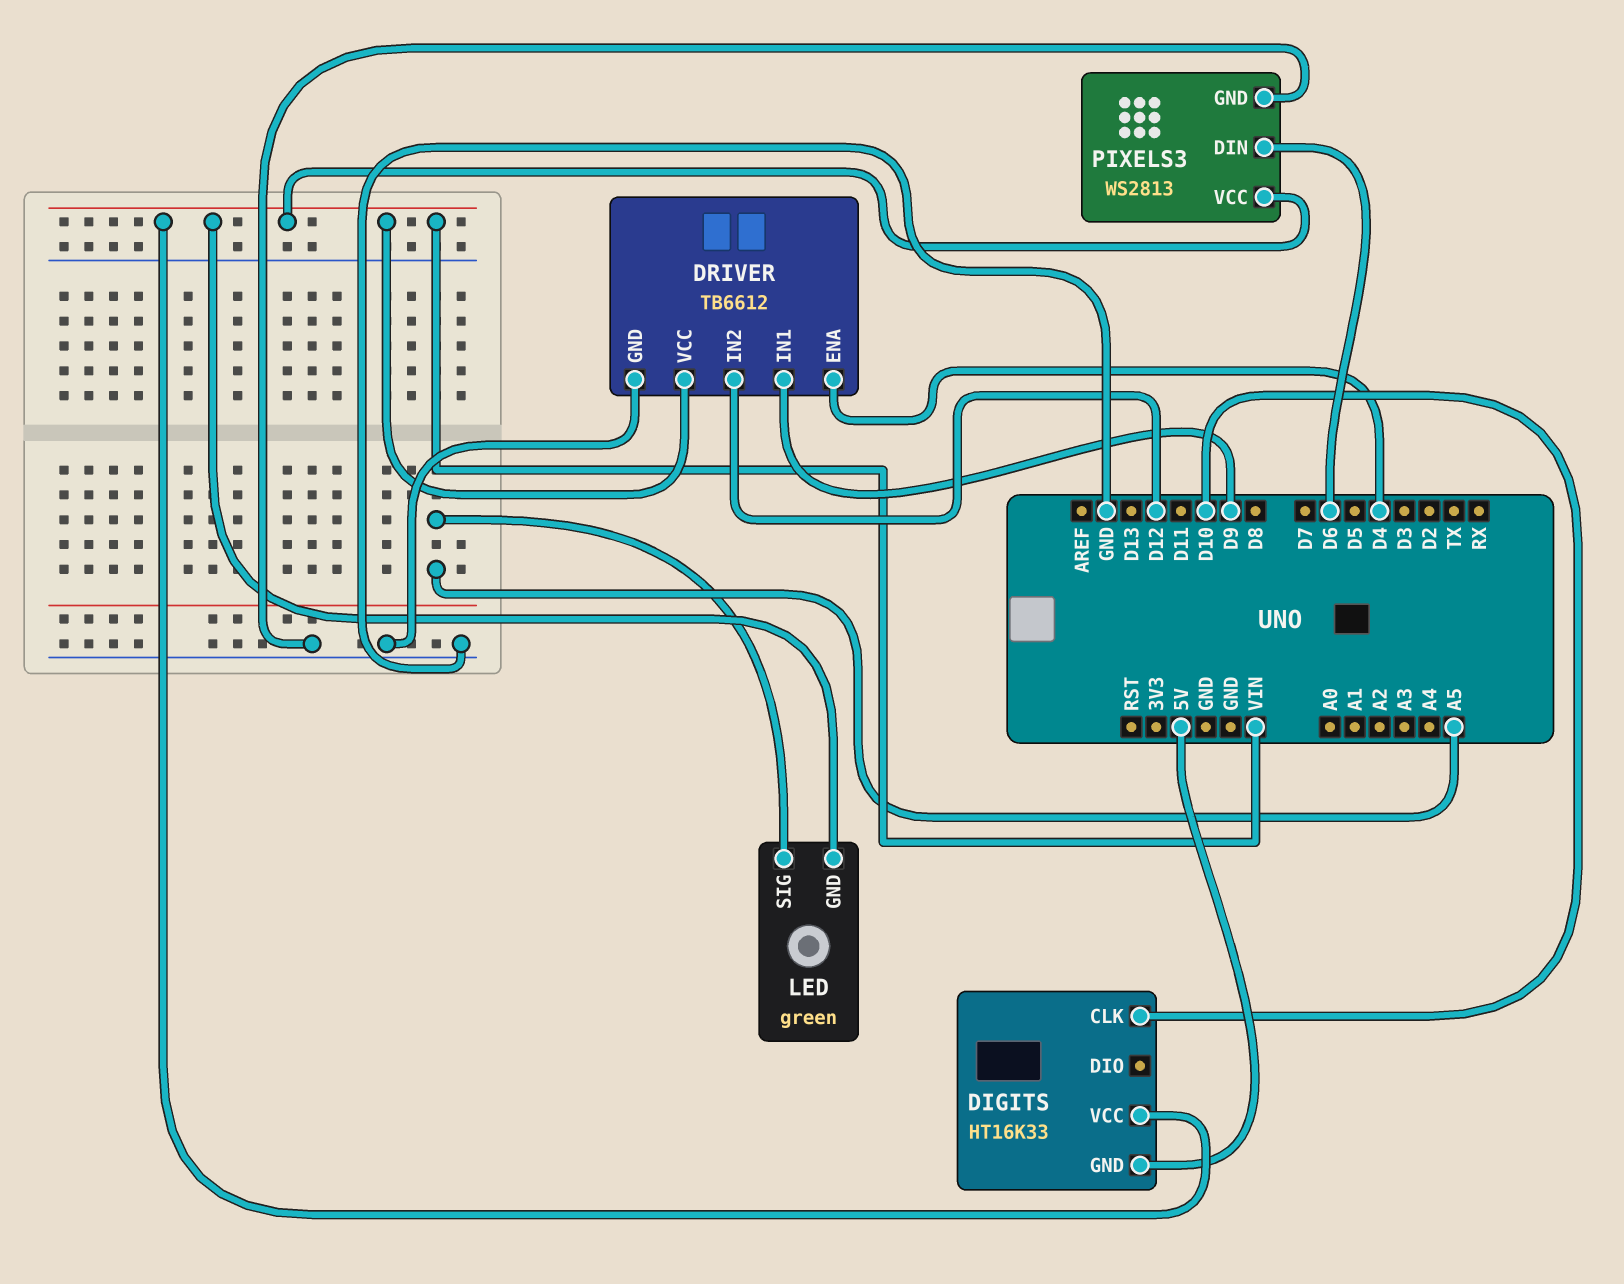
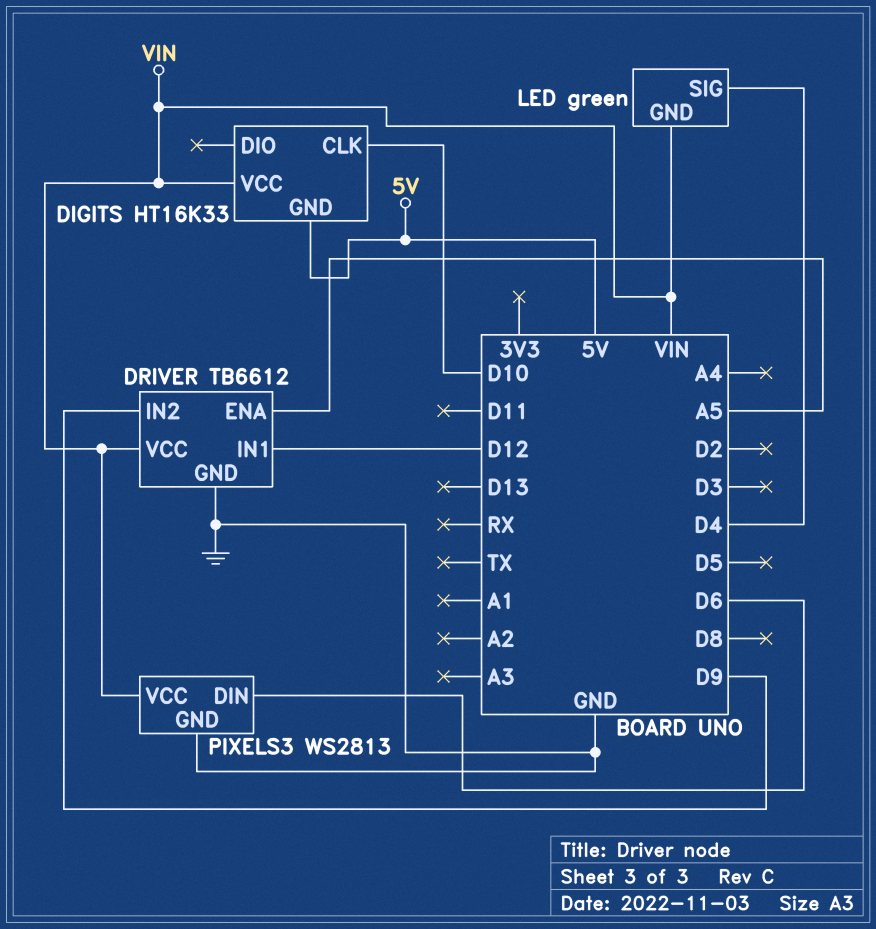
DRIVER pin ENA: D4 -> A5
DRIVER pin IN1: D9 -> D12
DRIVER pin IN2: D12 -> D9
LED pin SIG: A5 -> D4

